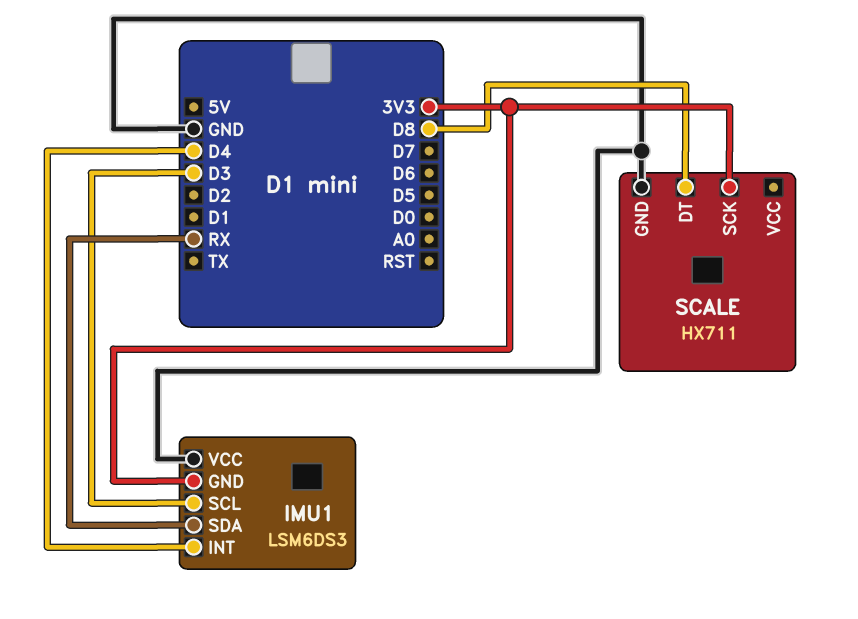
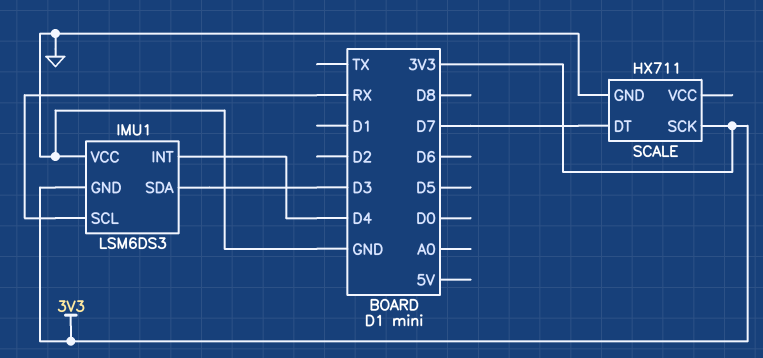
IMU1 pin SCL: D3 -> RX
IMU1 pin SDA: RX -> D3
SCALE pin DT: D8 -> D7

